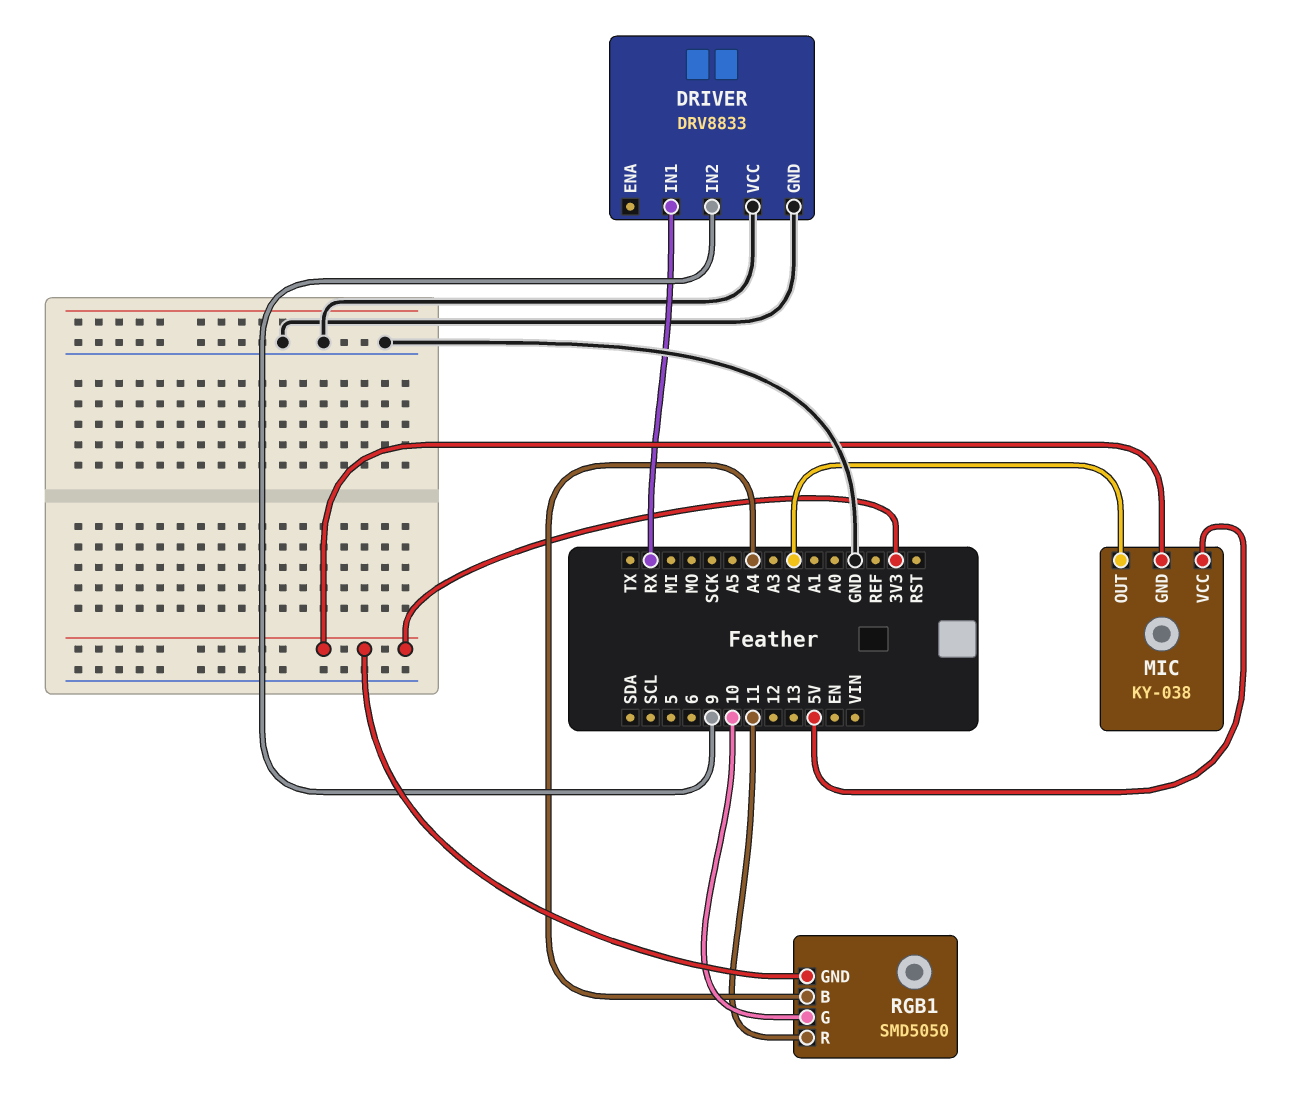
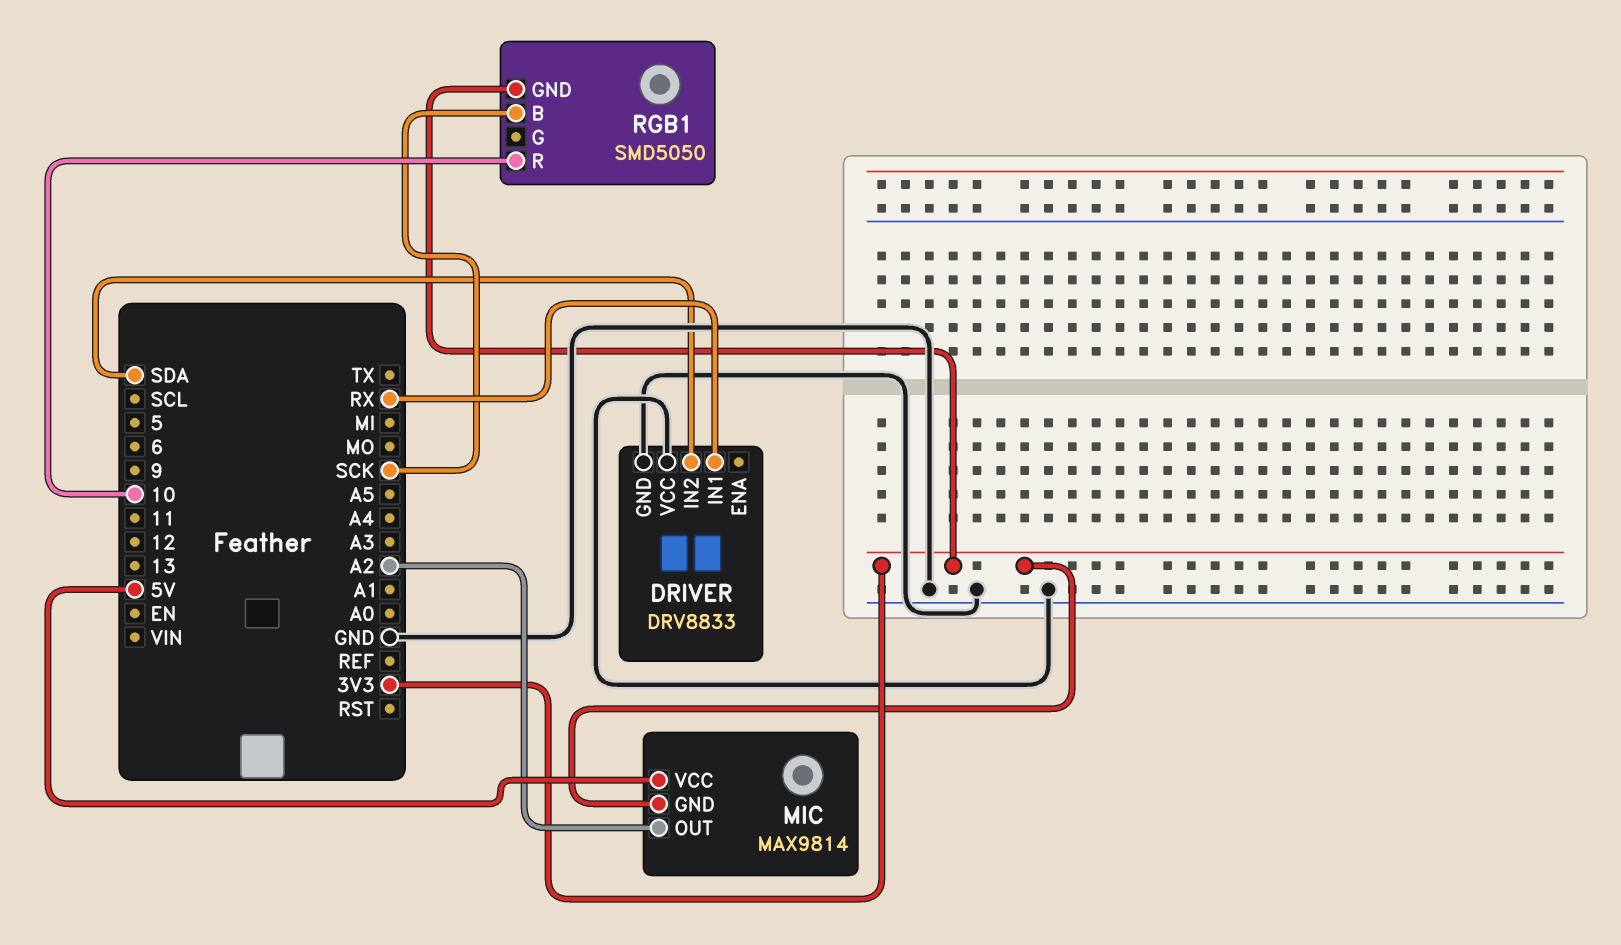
DRIVER pin IN2: 9 -> SDA
MIC: KY-038 -> MAX9814
RGB1 pin B: A4 -> SCK
RGB1 pin G: 10 -> none
RGB1 pin R: 11 -> 10

